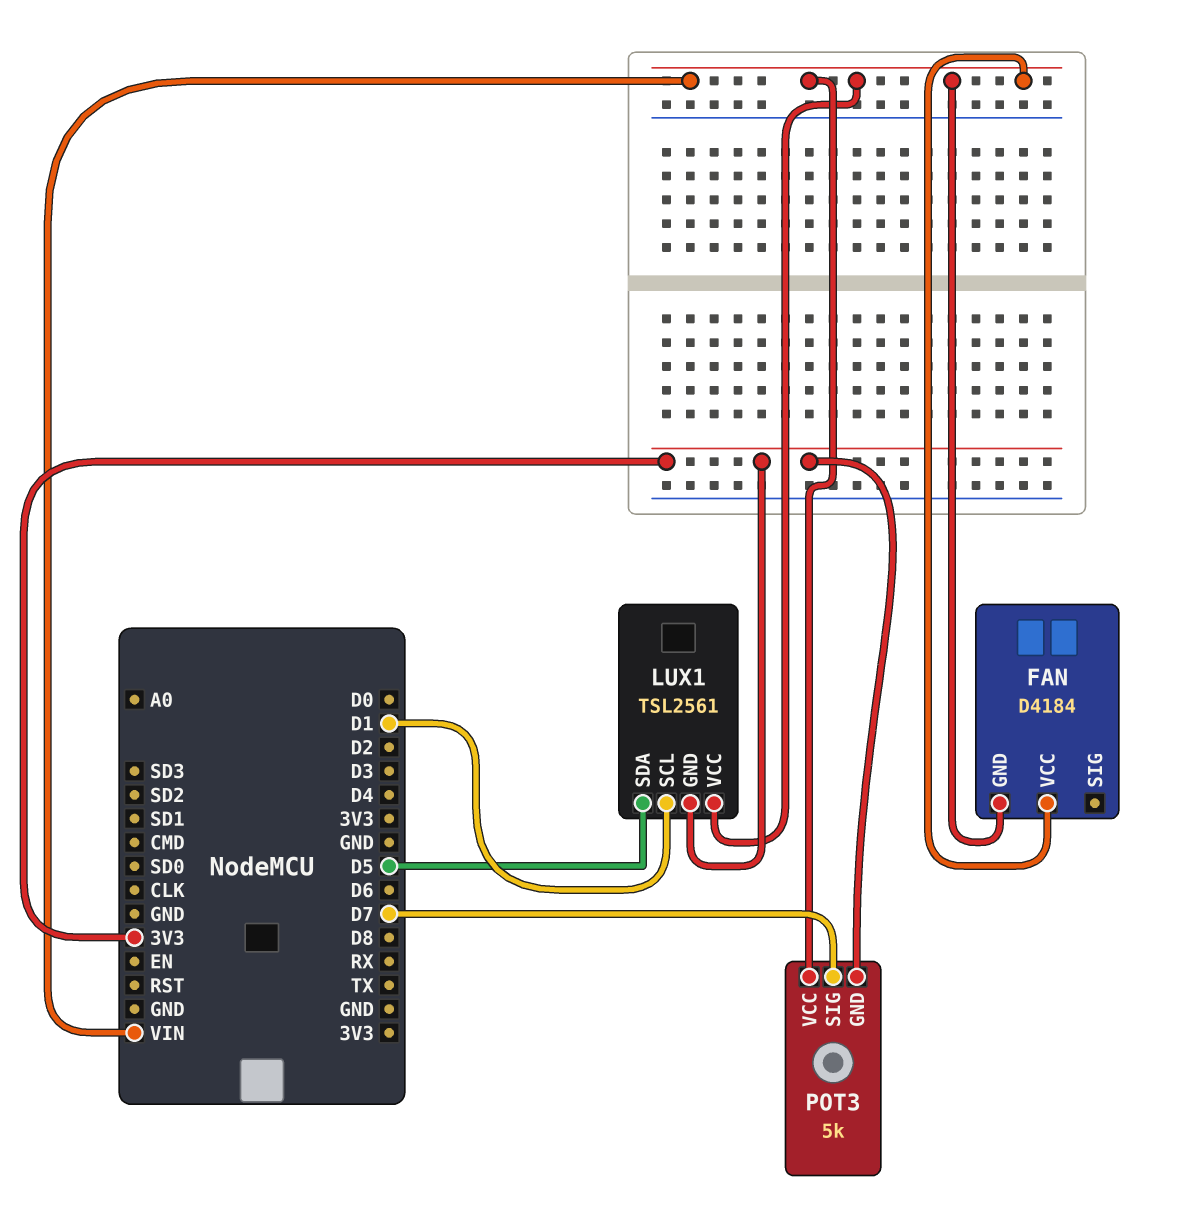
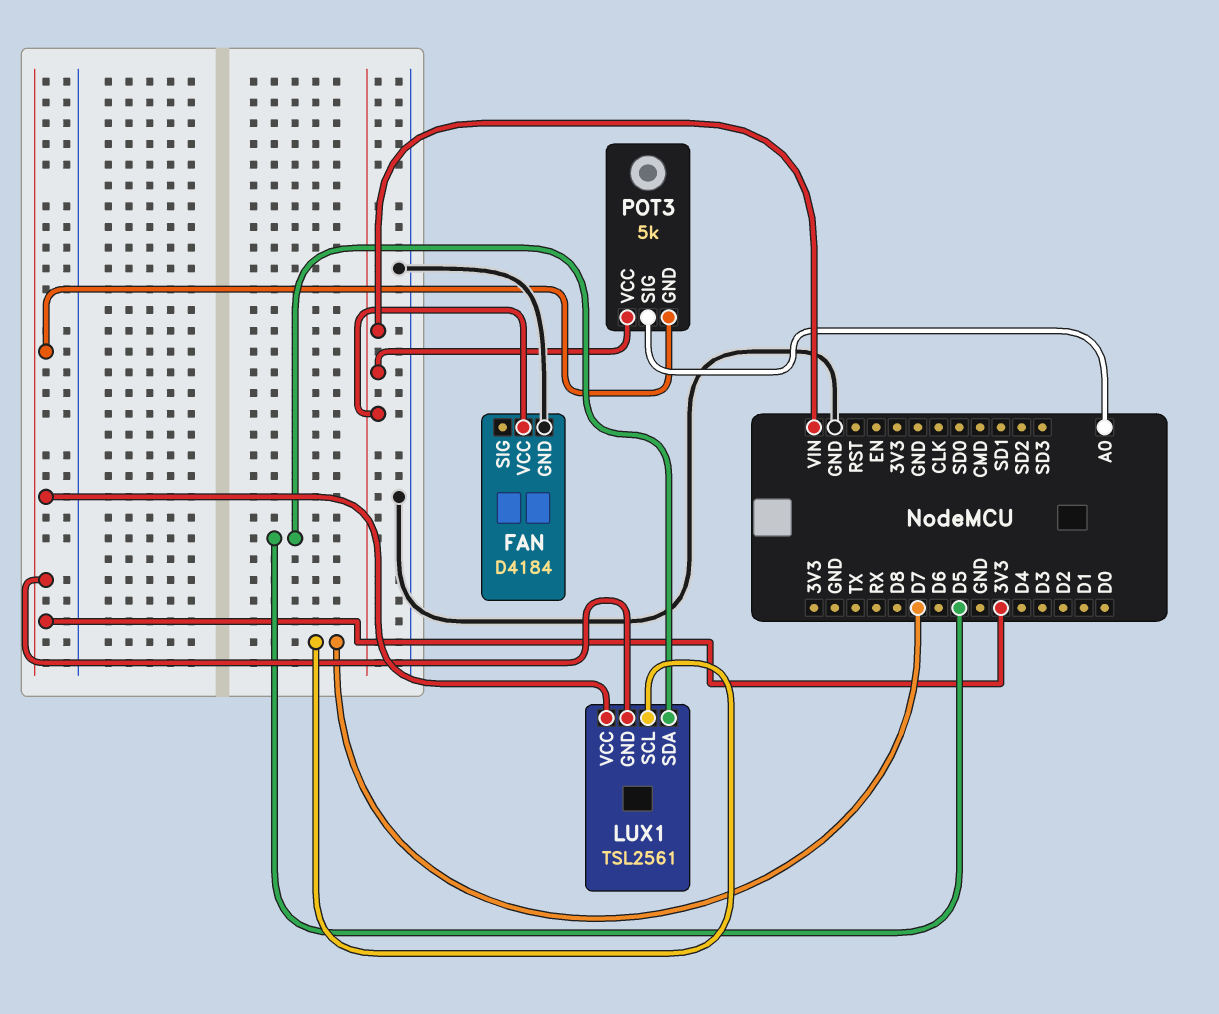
FAN pin GND: VIN -> GND
LUX1 pin SCL: D1 -> D7
LUX1 pin VCC: VIN -> 3V3
POT3 pin SIG: D7 -> A0

